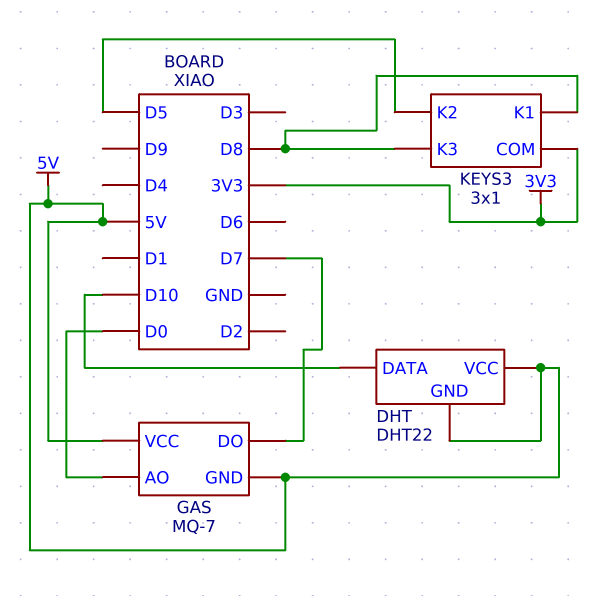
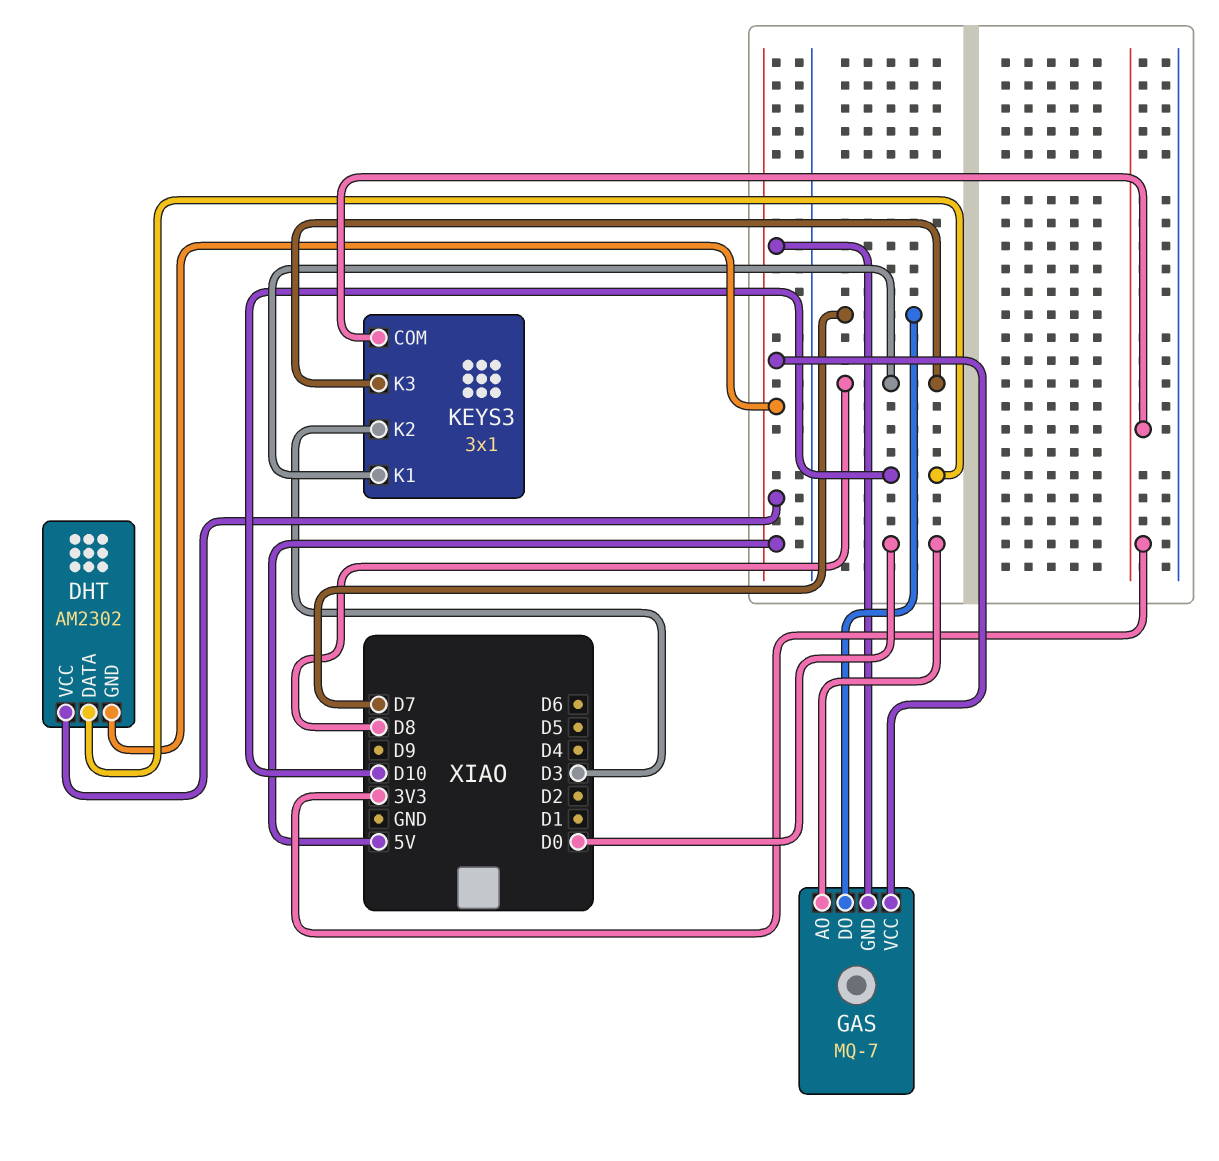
DHT: DHT22 -> AM2302
KEYS3 pin K2: D5 -> D3

